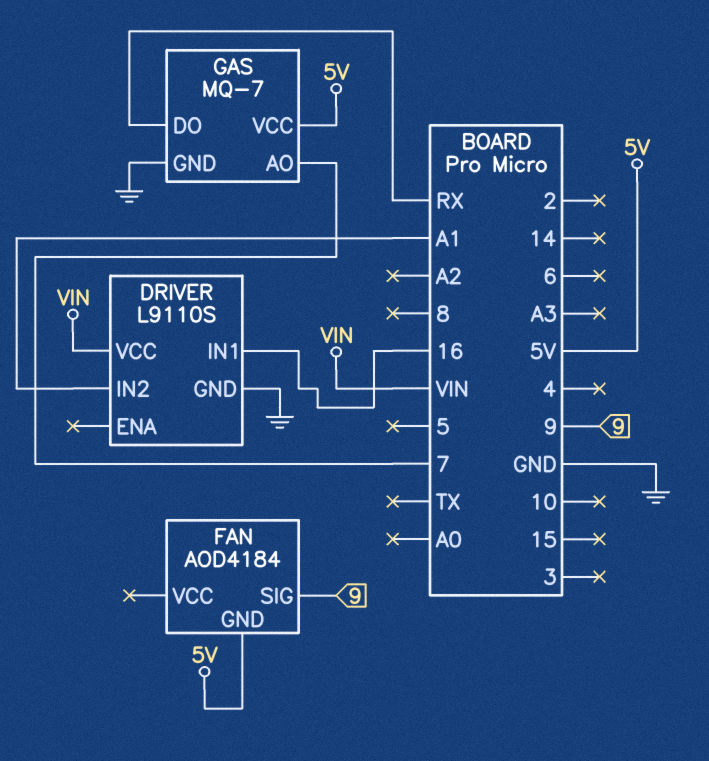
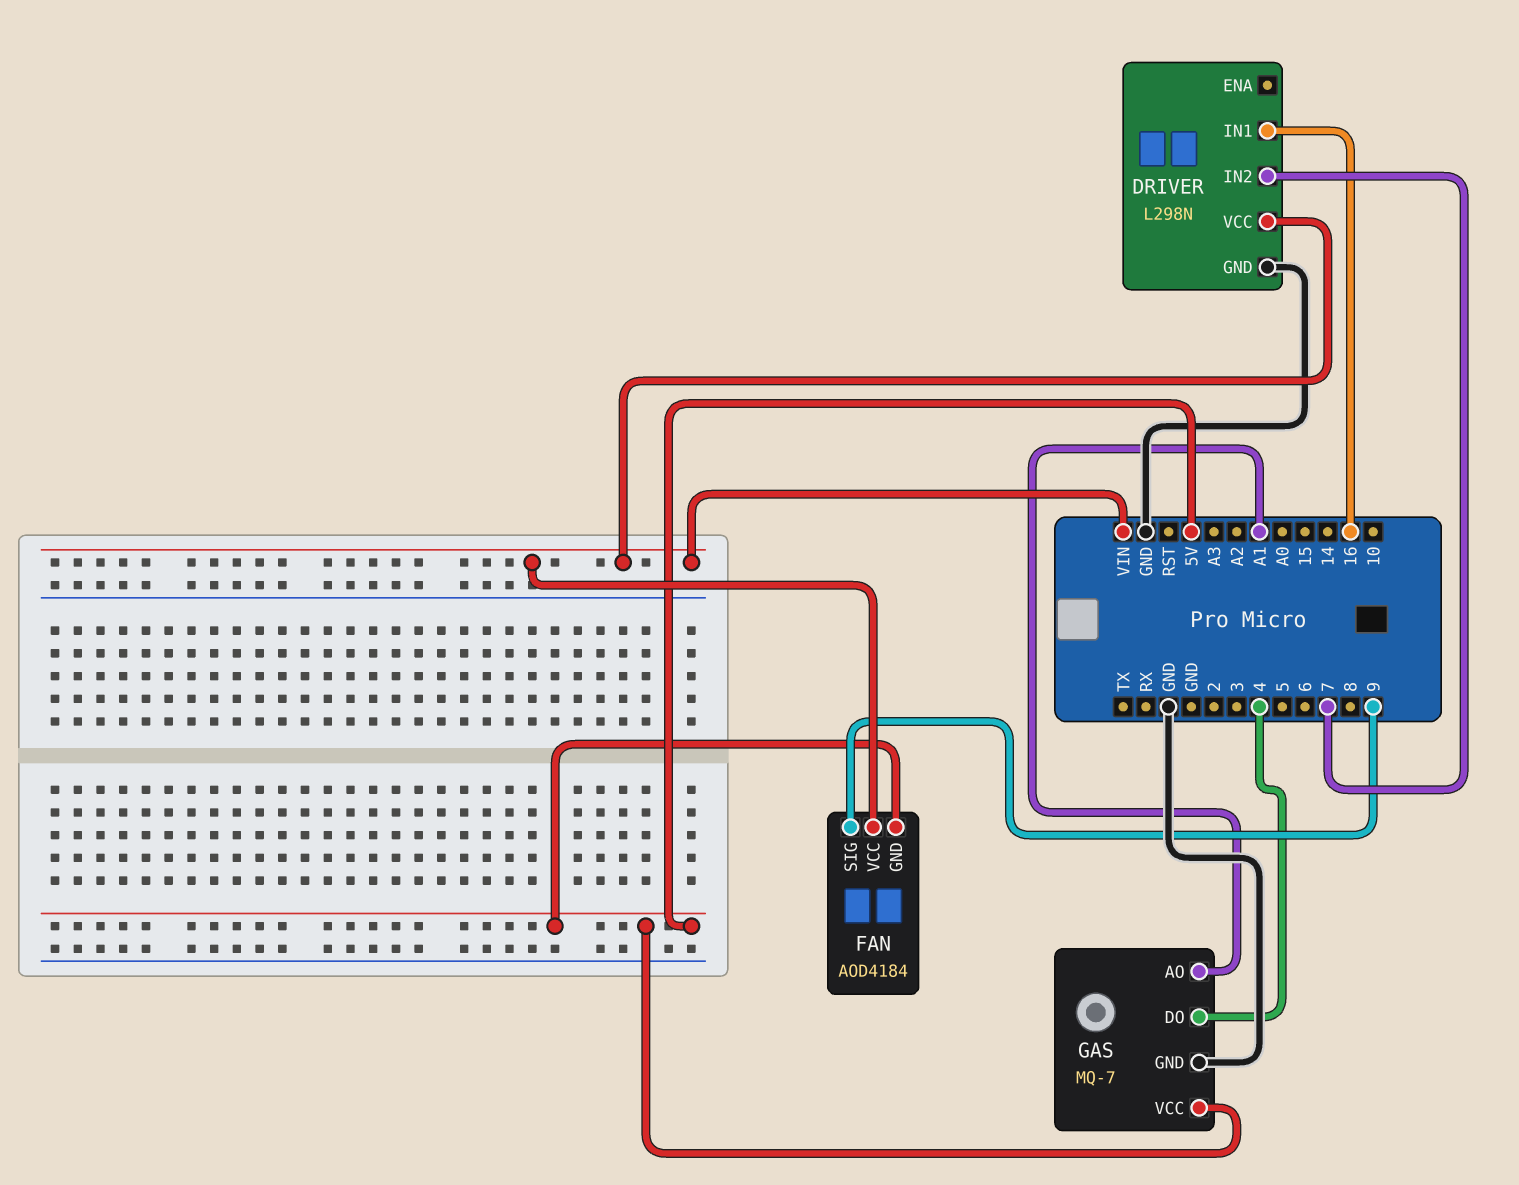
DRIVER: L9110S -> L298N
DRIVER pin IN2: A1 -> 7
FAN pin VCC: none -> VIN
GAS pin AO: 7 -> A1
GAS pin DO: RX -> 4

